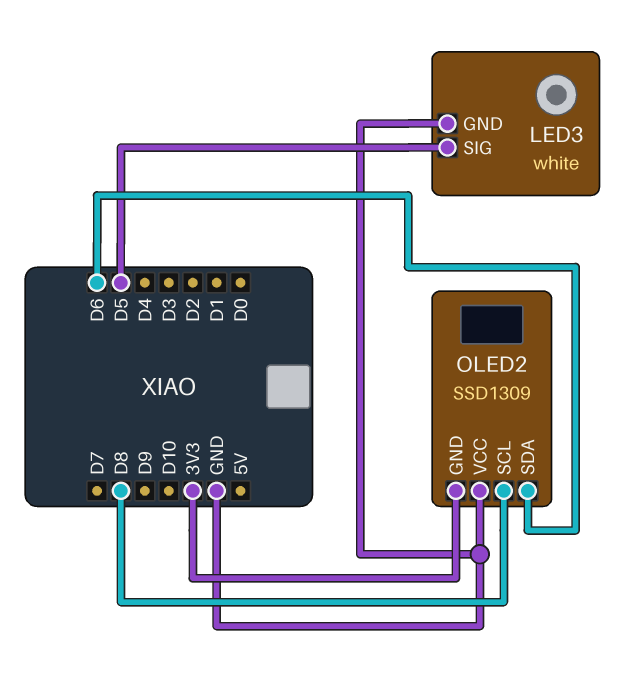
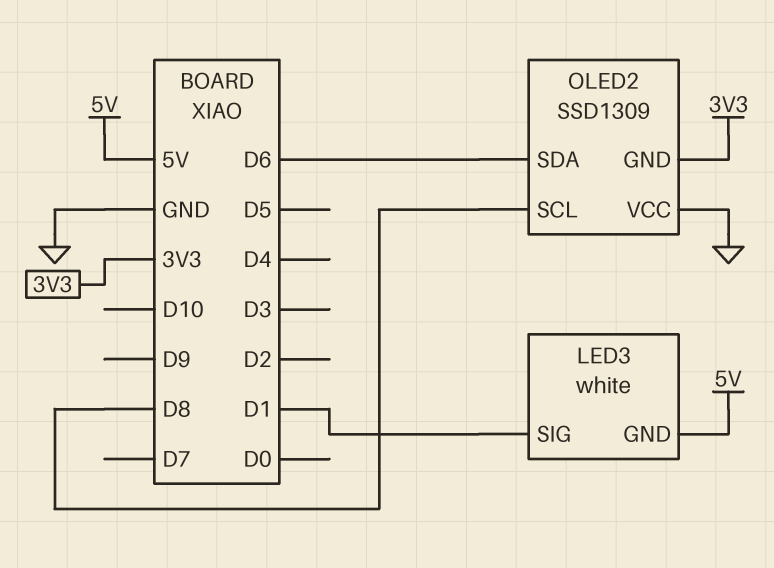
LED3 pin GND: GND -> 5V
LED3 pin SIG: D5 -> D1

